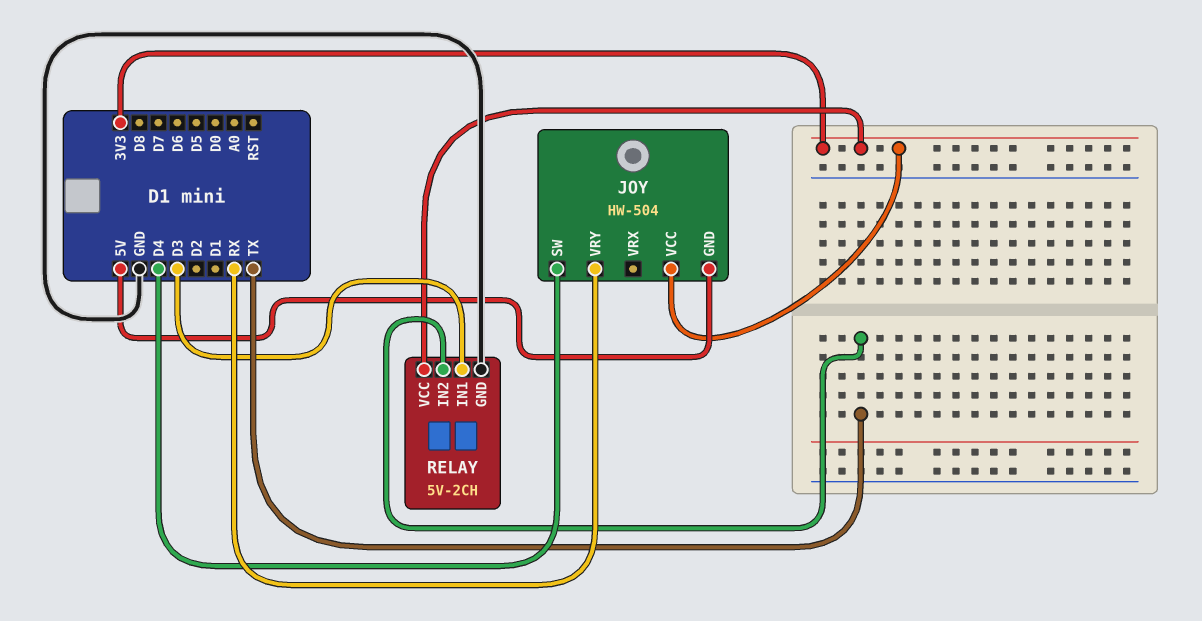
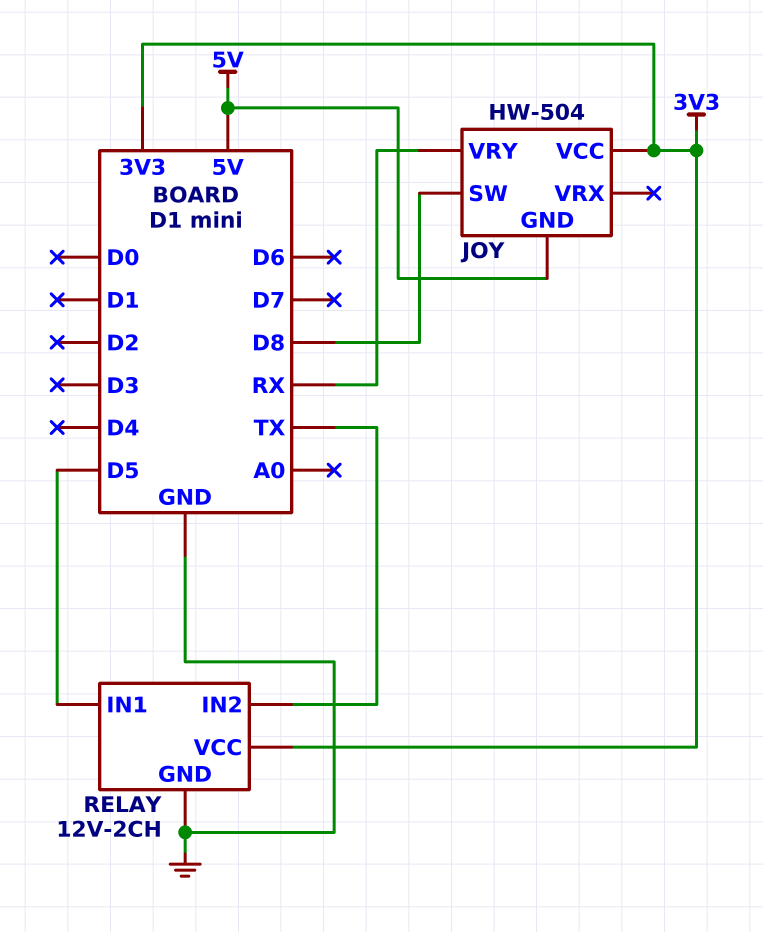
JOY pin SW: D4 -> D8
RELAY: 5V-2CH -> 12V-2CH
RELAY pin IN1: D3 -> D5

